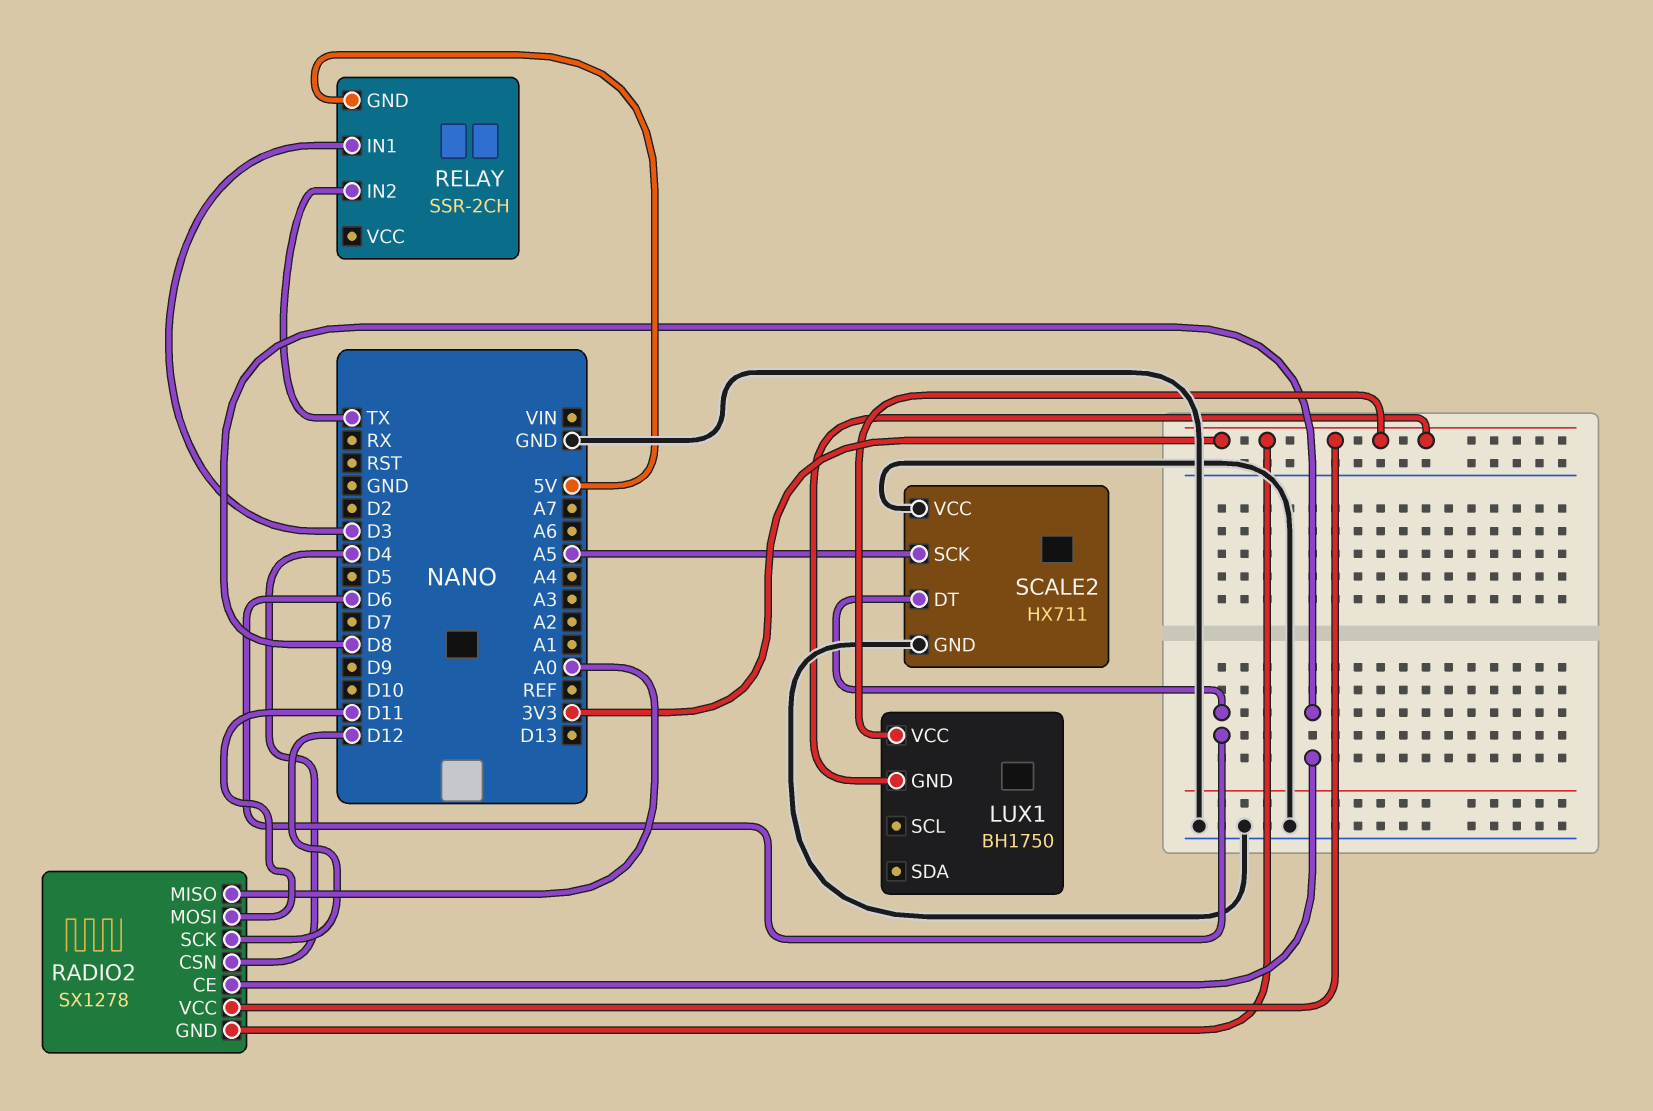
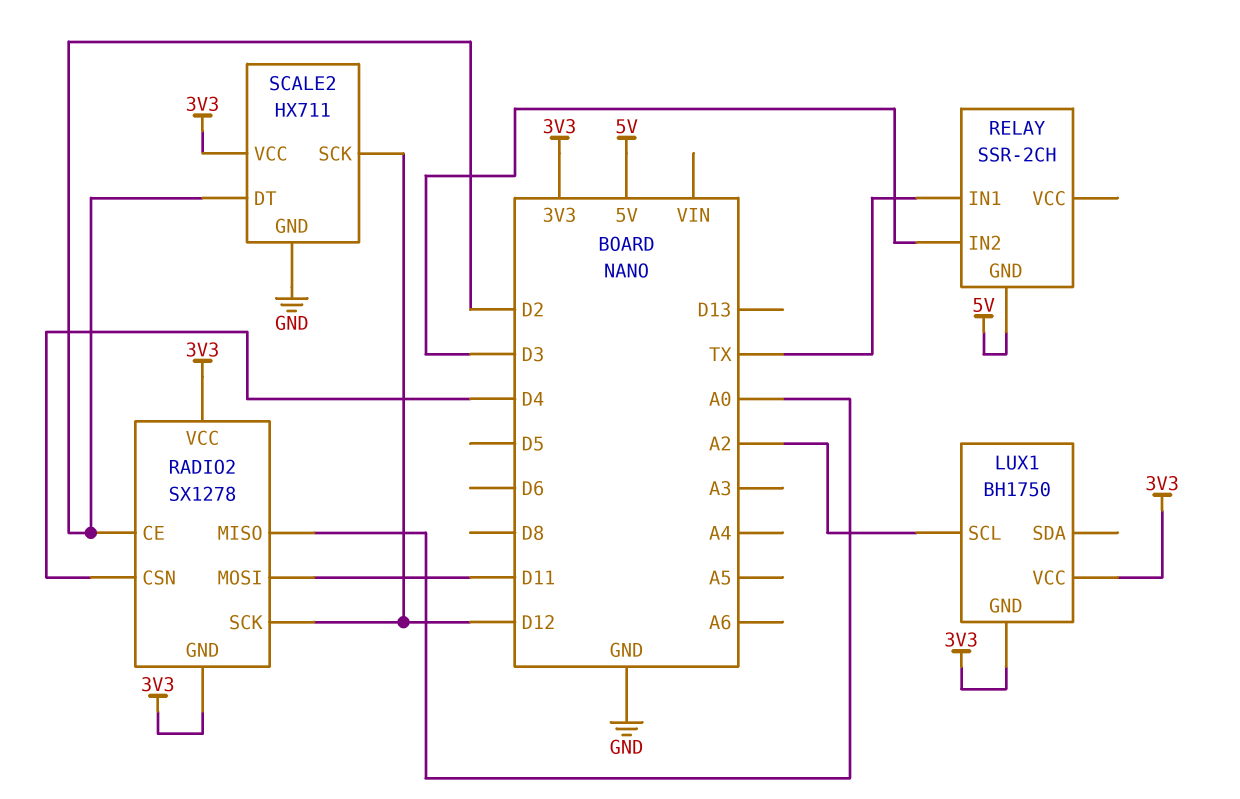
LUX1 pin SCL: none -> A2
RADIO2 pin CE: D8 -> D2
RELAY pin IN1: D3 -> TX
RELAY pin IN2: TX -> D3
SCALE2 pin DT: D6 -> D2
SCALE2 pin SCK: A5 -> D12
SCALE2 pin VCC: GND -> 3V3

